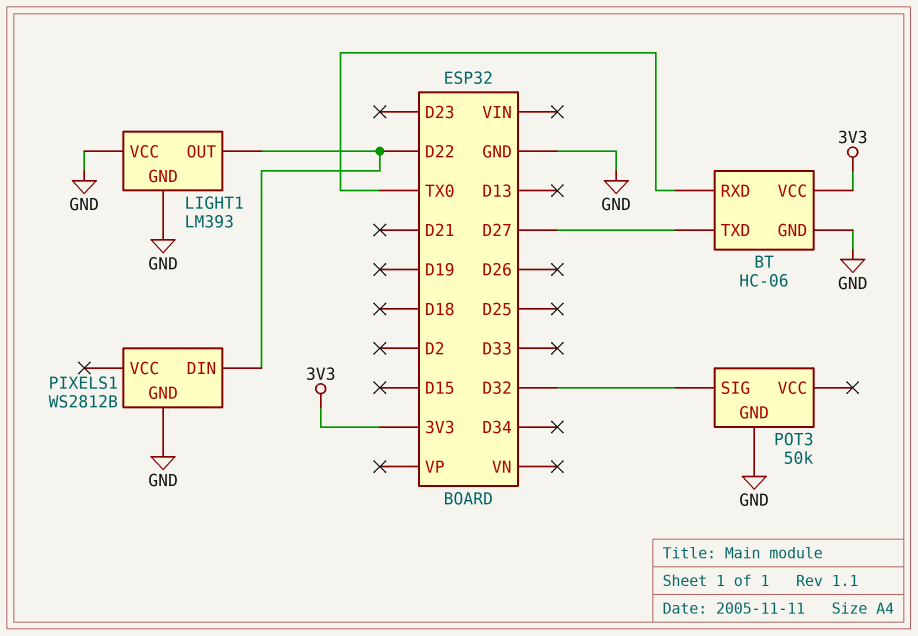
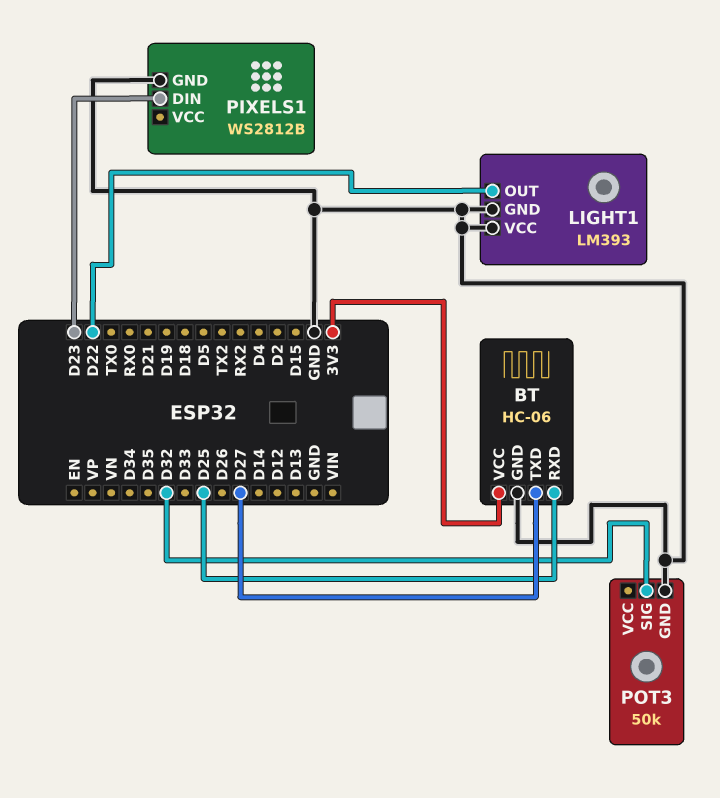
BT pin RXD: TX0 -> D25
PIXELS1 pin DIN: D22 -> D23

